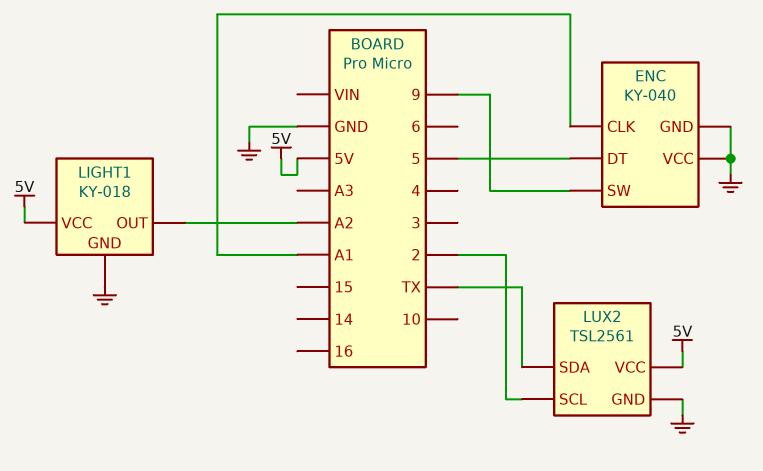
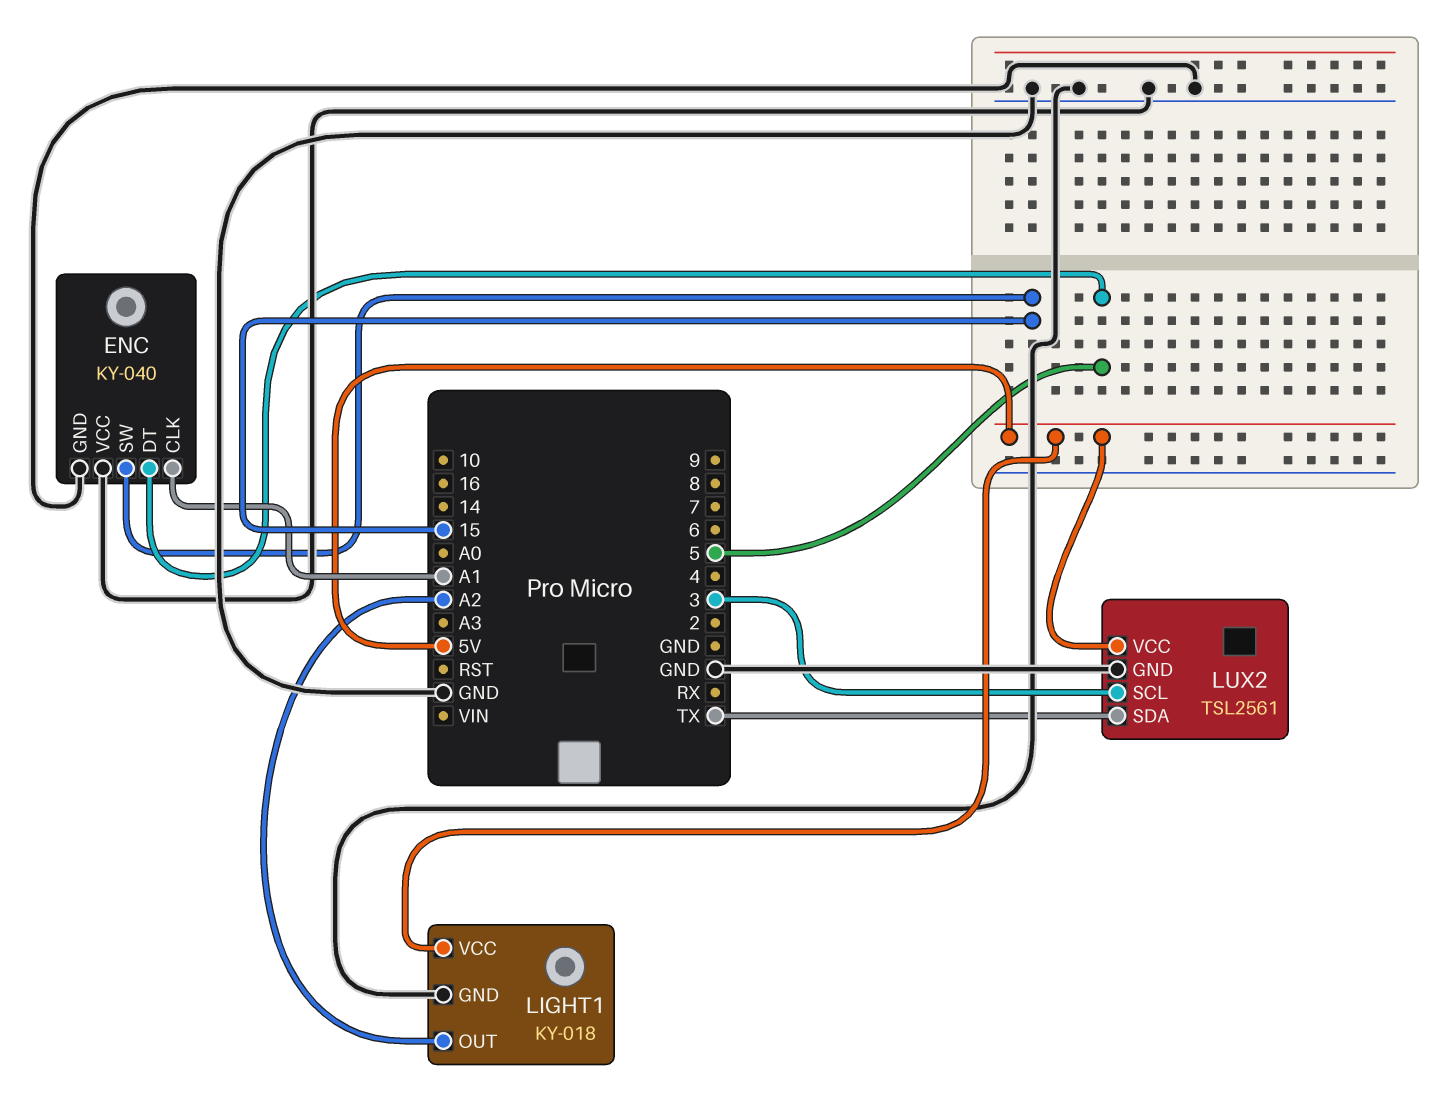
ENC pin SW: 9 -> 15
LUX2 pin SCL: 2 -> 3

